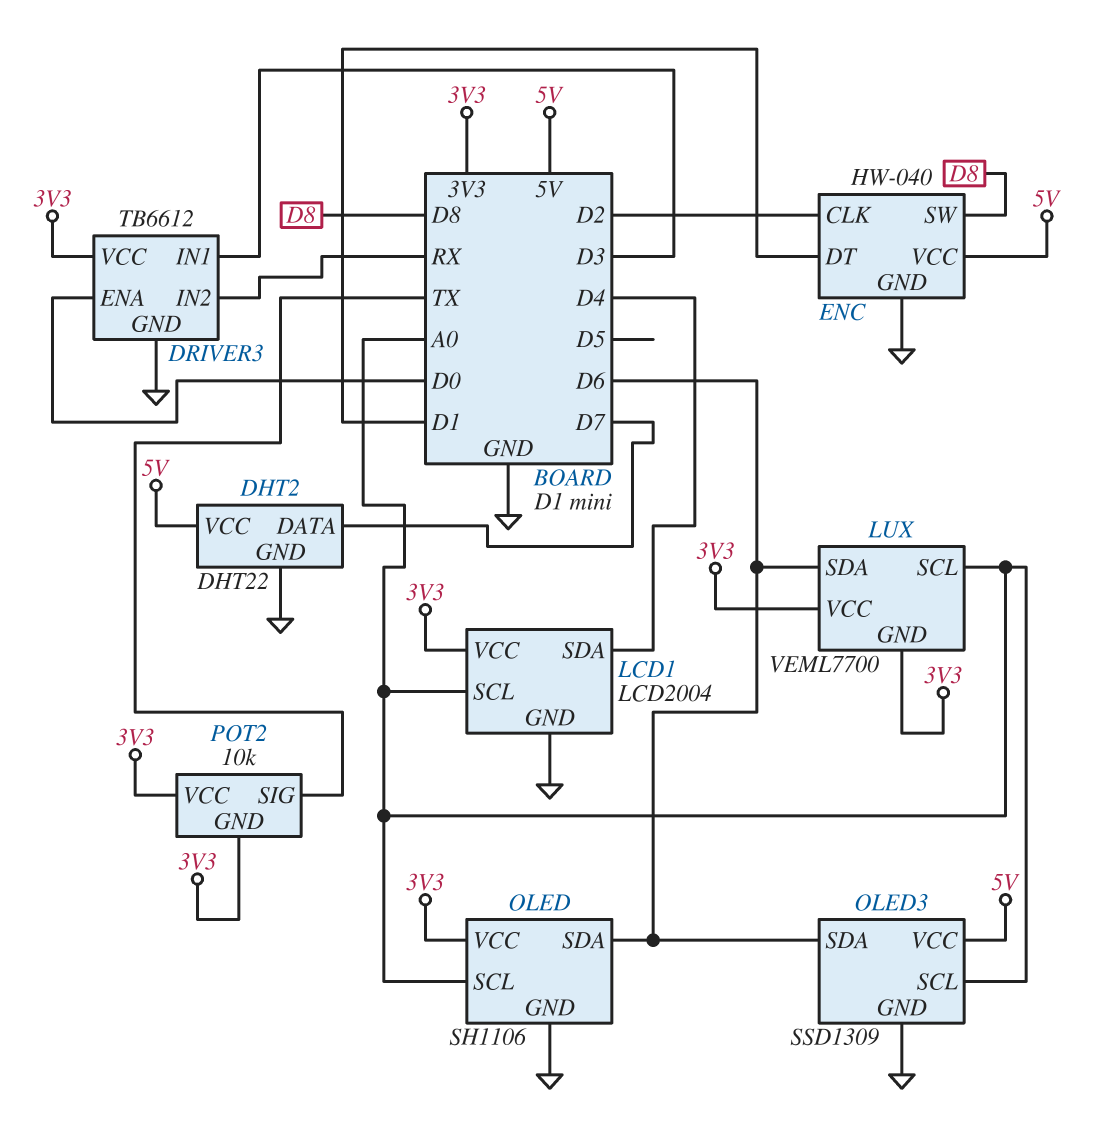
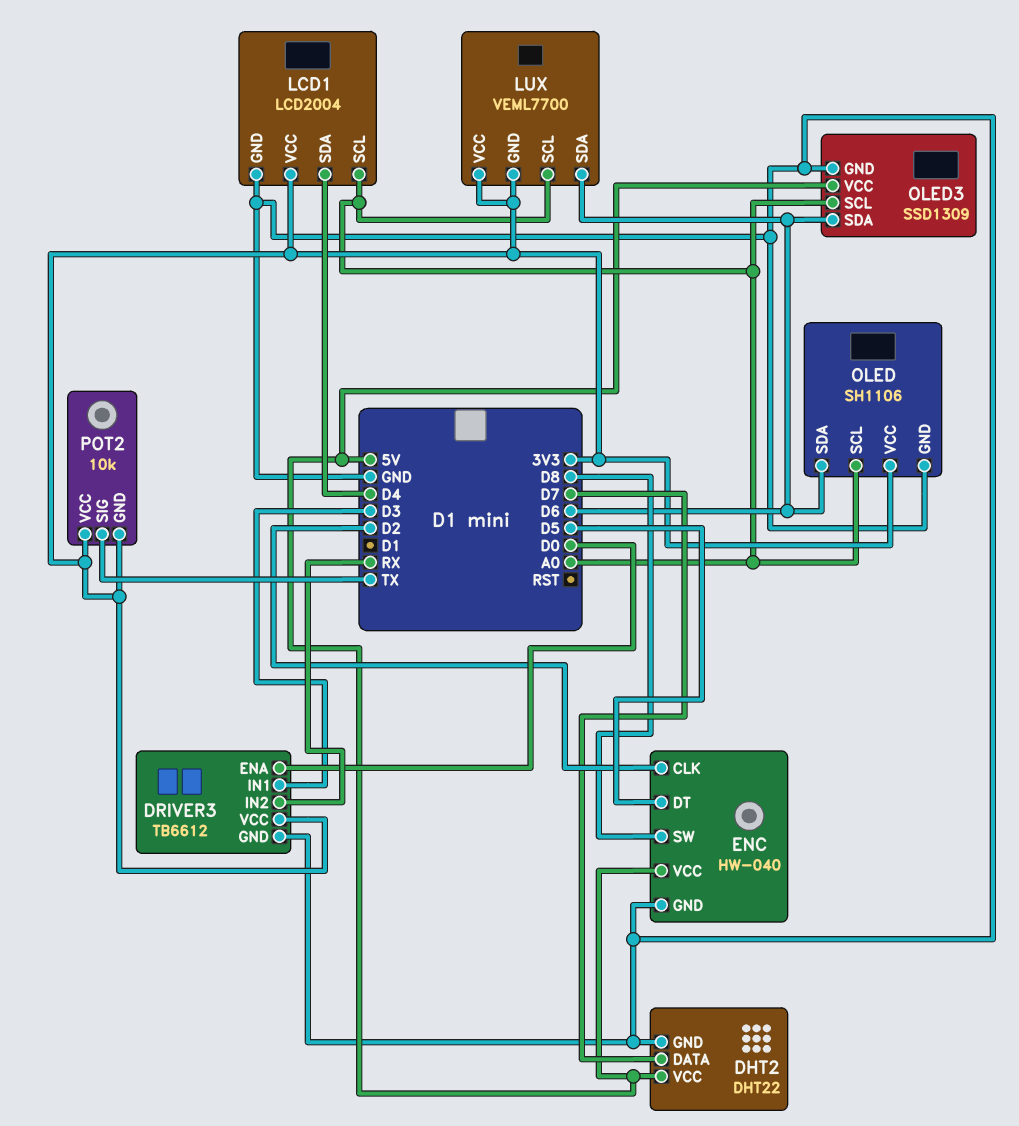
ENC pin DT: D1 -> D5

